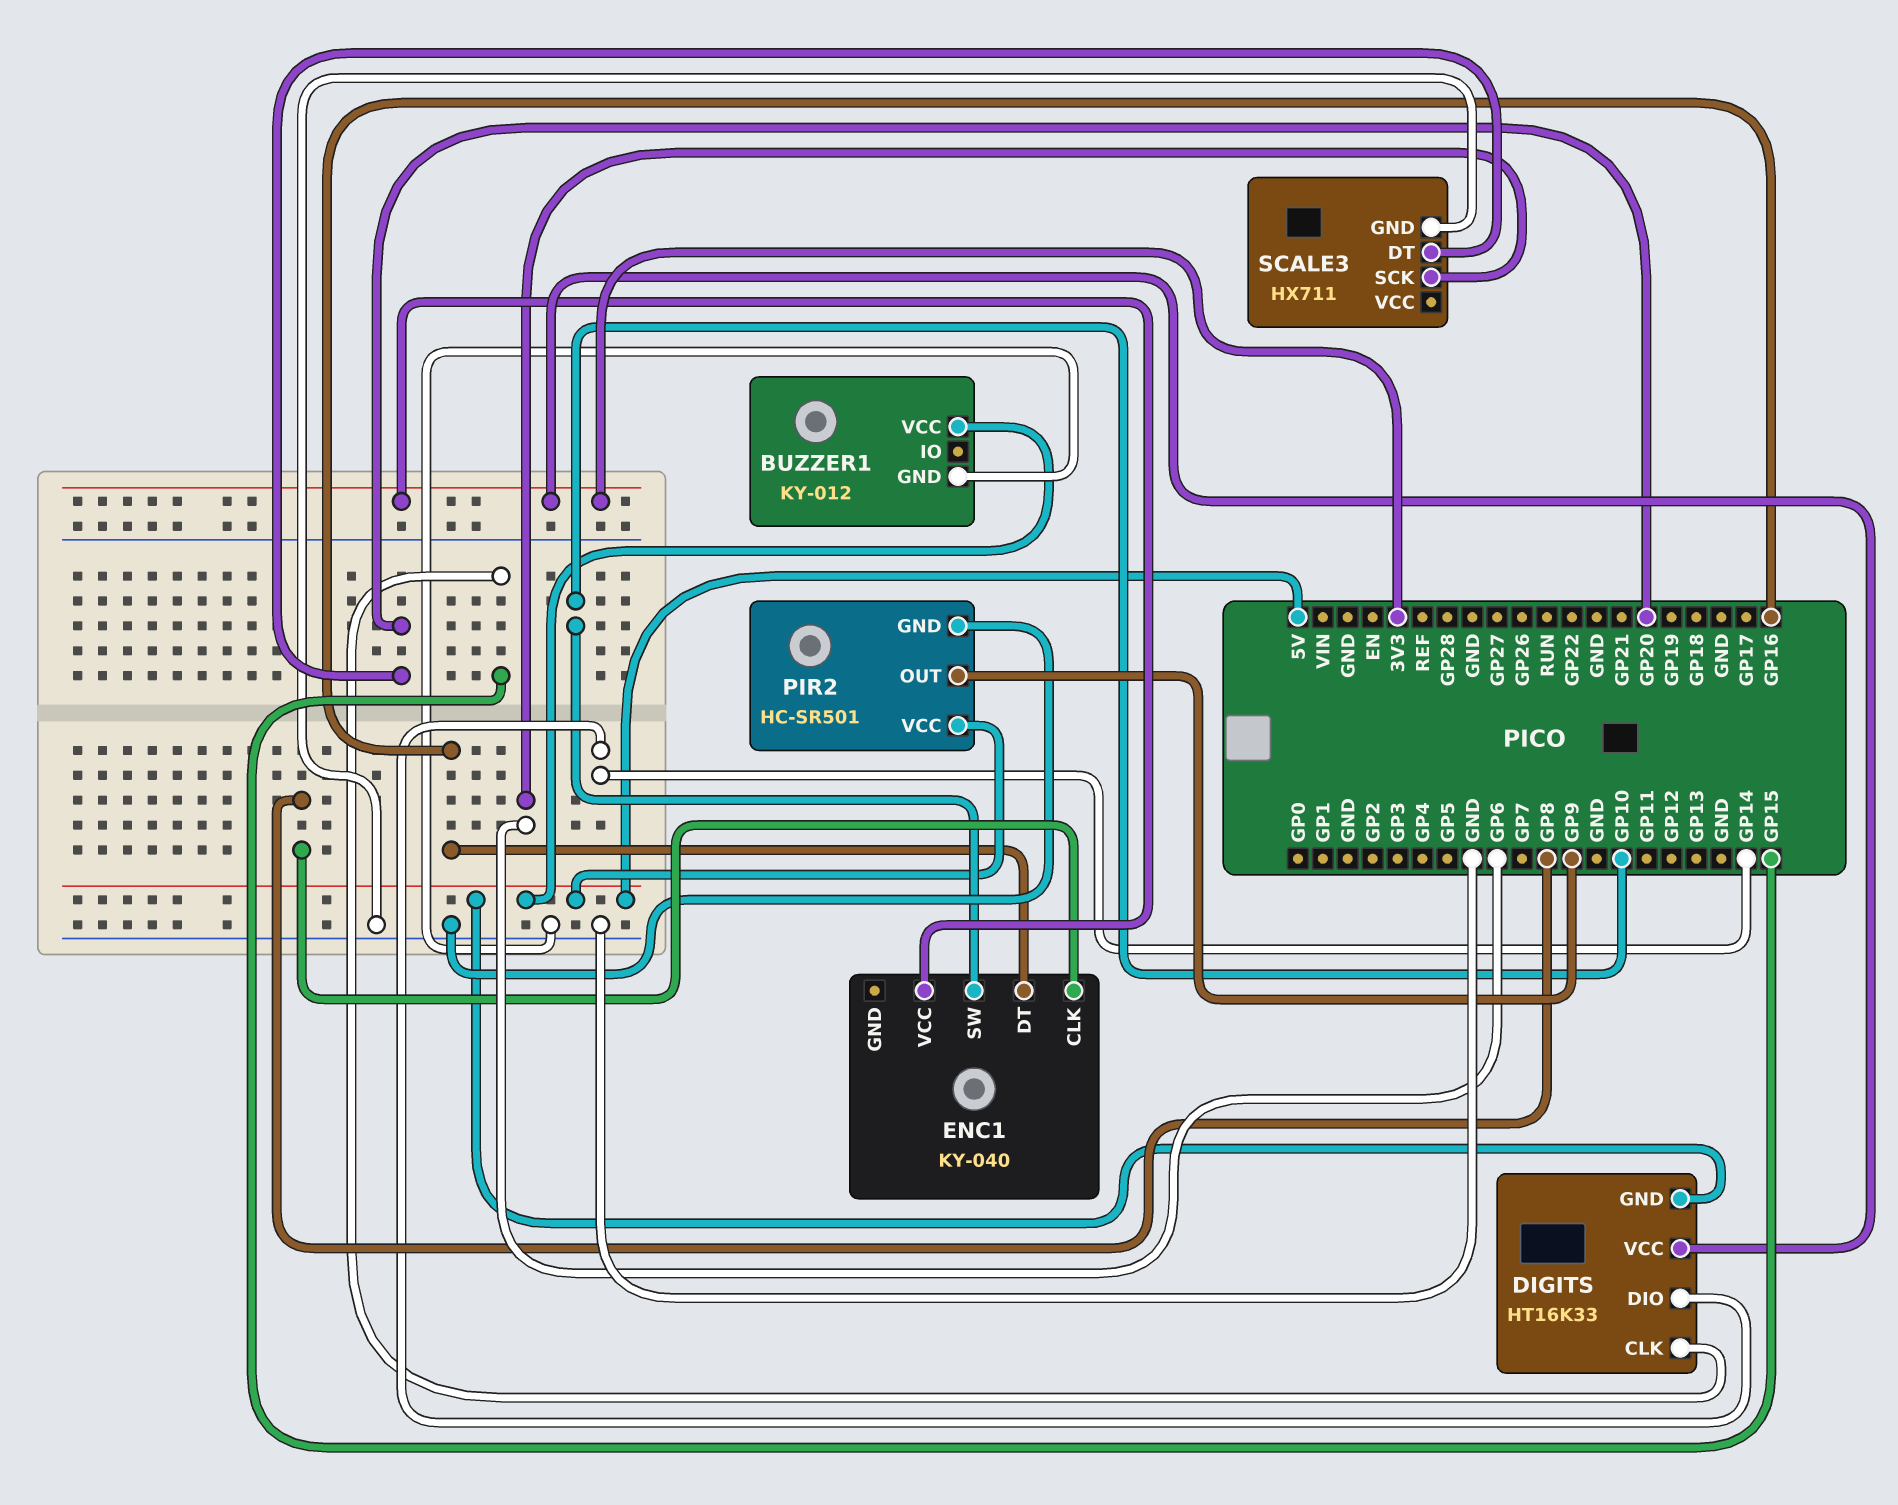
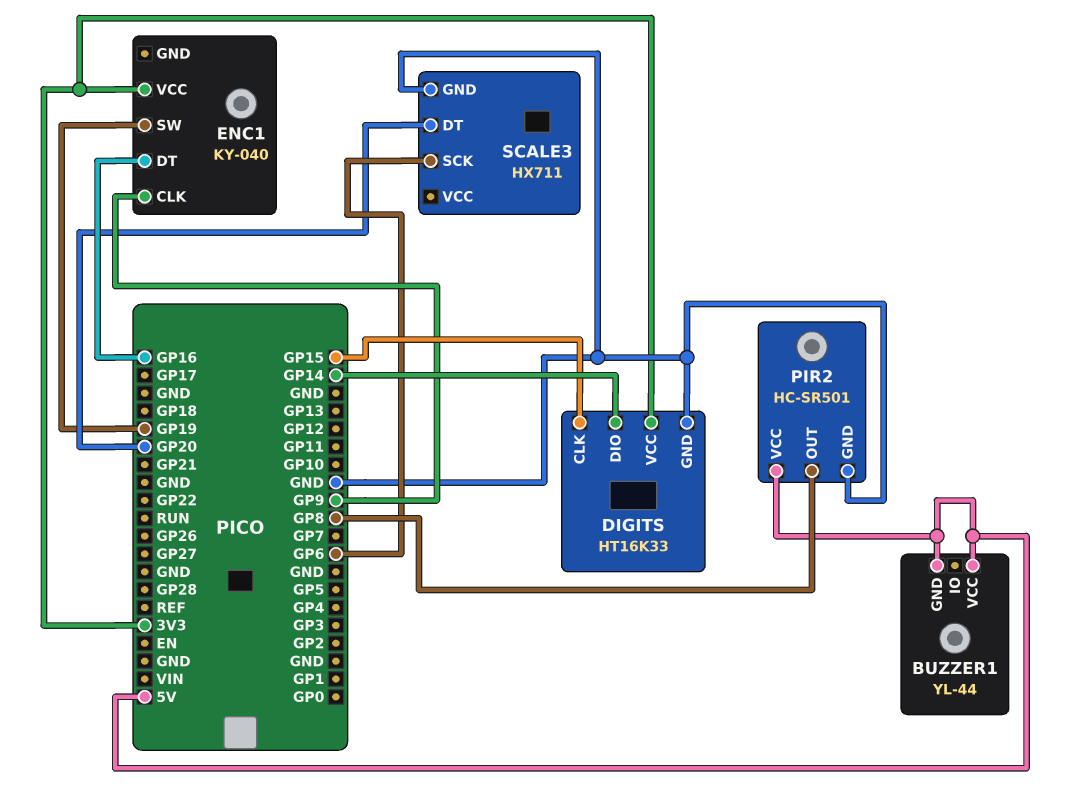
BUZZER1: KY-012 -> YL-44
BUZZER1 pin GND: GND -> 5V
DIGITS pin GND: 5V -> GND
ENC1 pin CLK: GP8 -> GP9
ENC1 pin SW: GP10 -> GP19
PIR2 pin OUT: GP9 -> GP8

